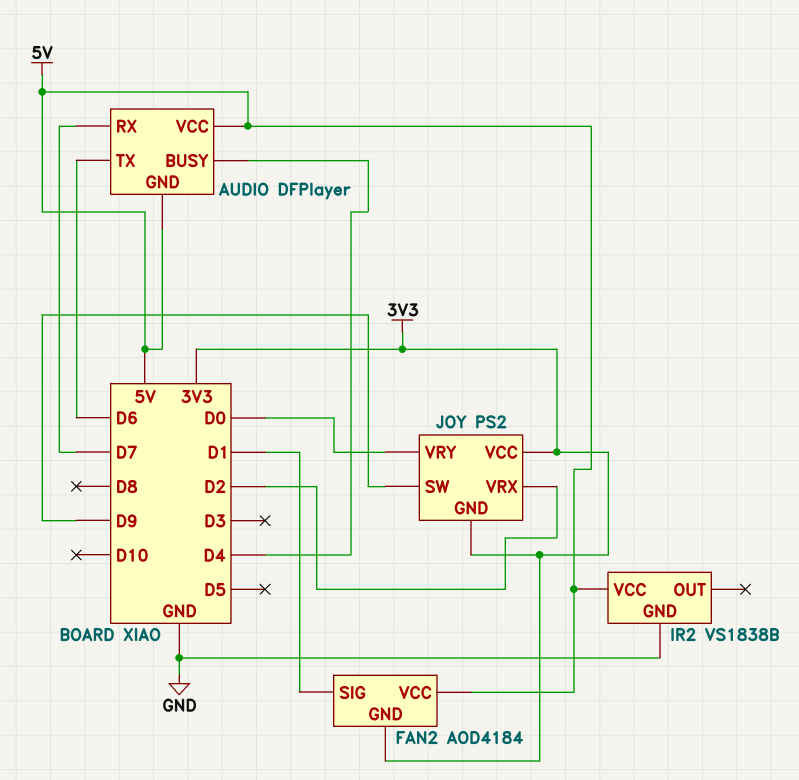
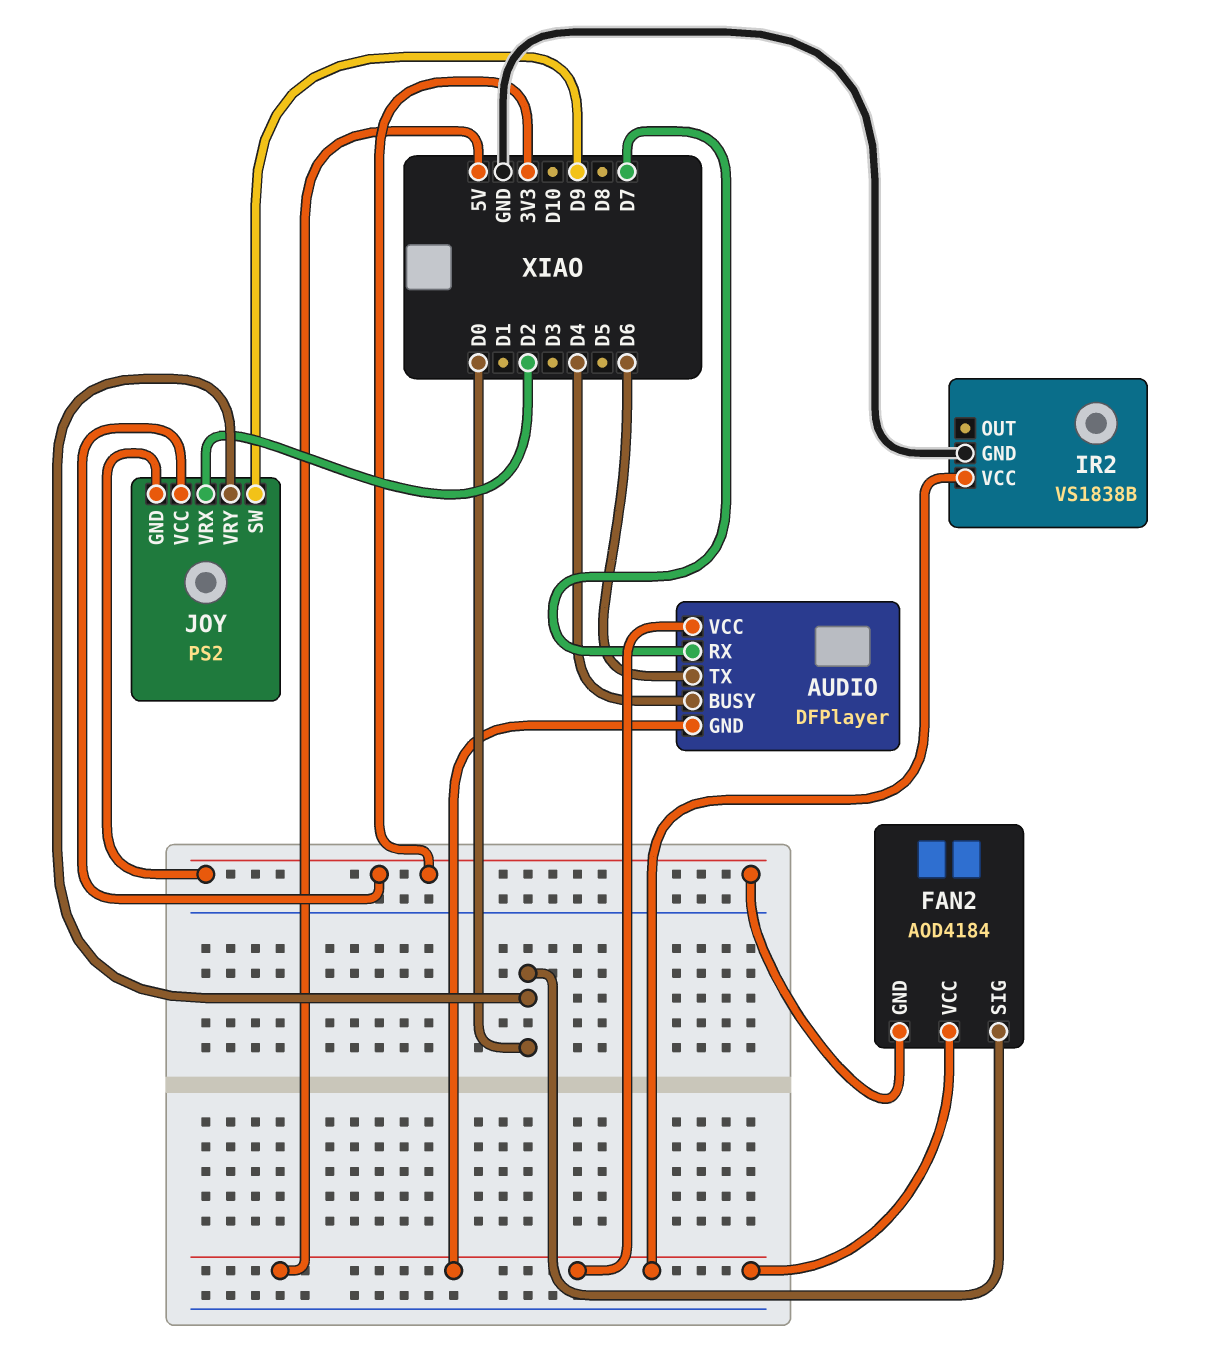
FAN2 pin SIG: D1 -> D0

